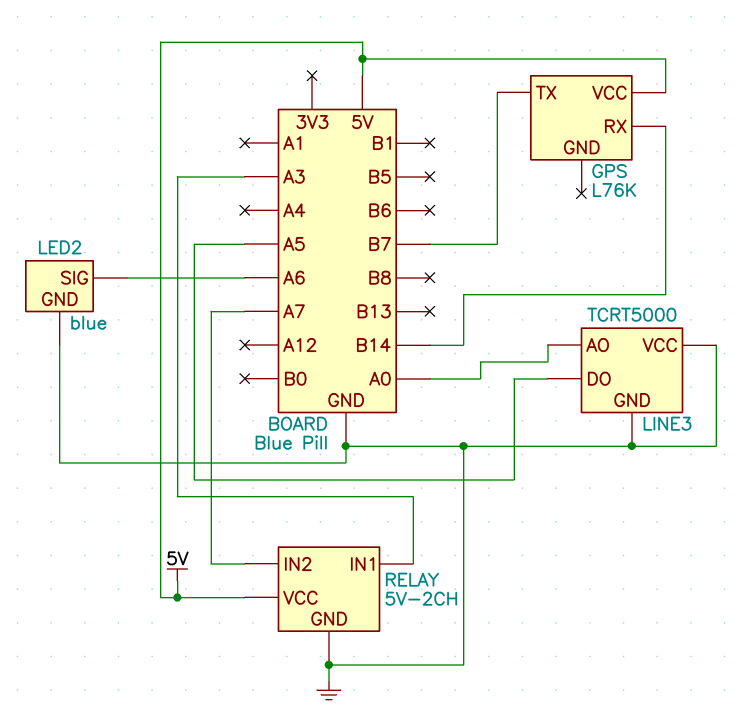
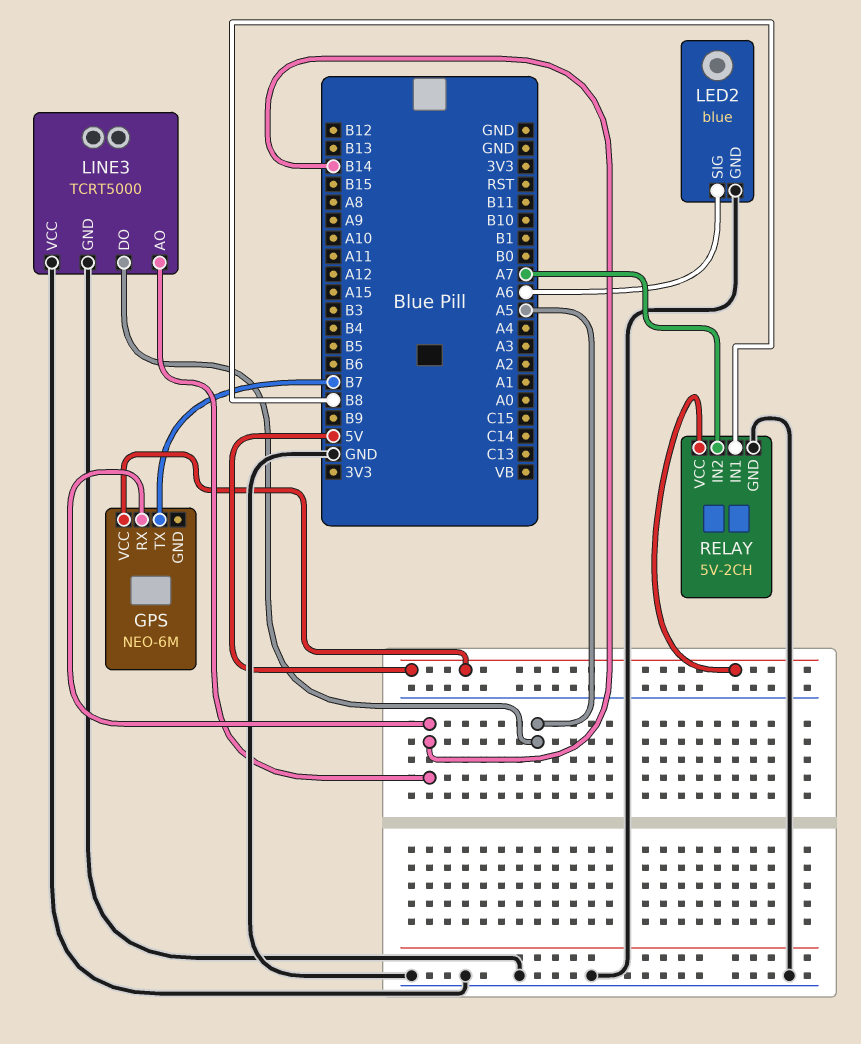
GPS: L76K -> NEO-6M
LINE3 pin AO: A0 -> B14
RELAY pin IN1: A3 -> B8

